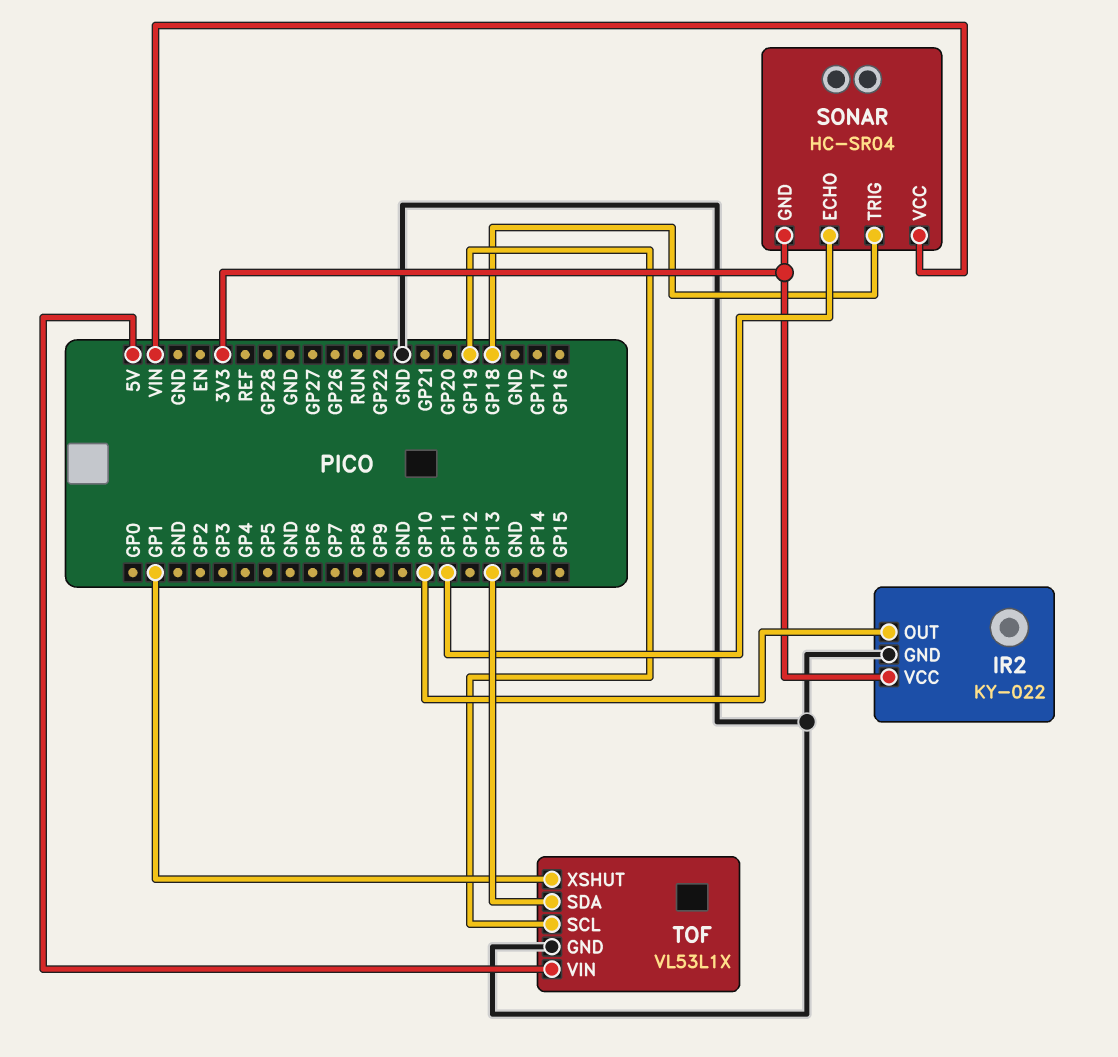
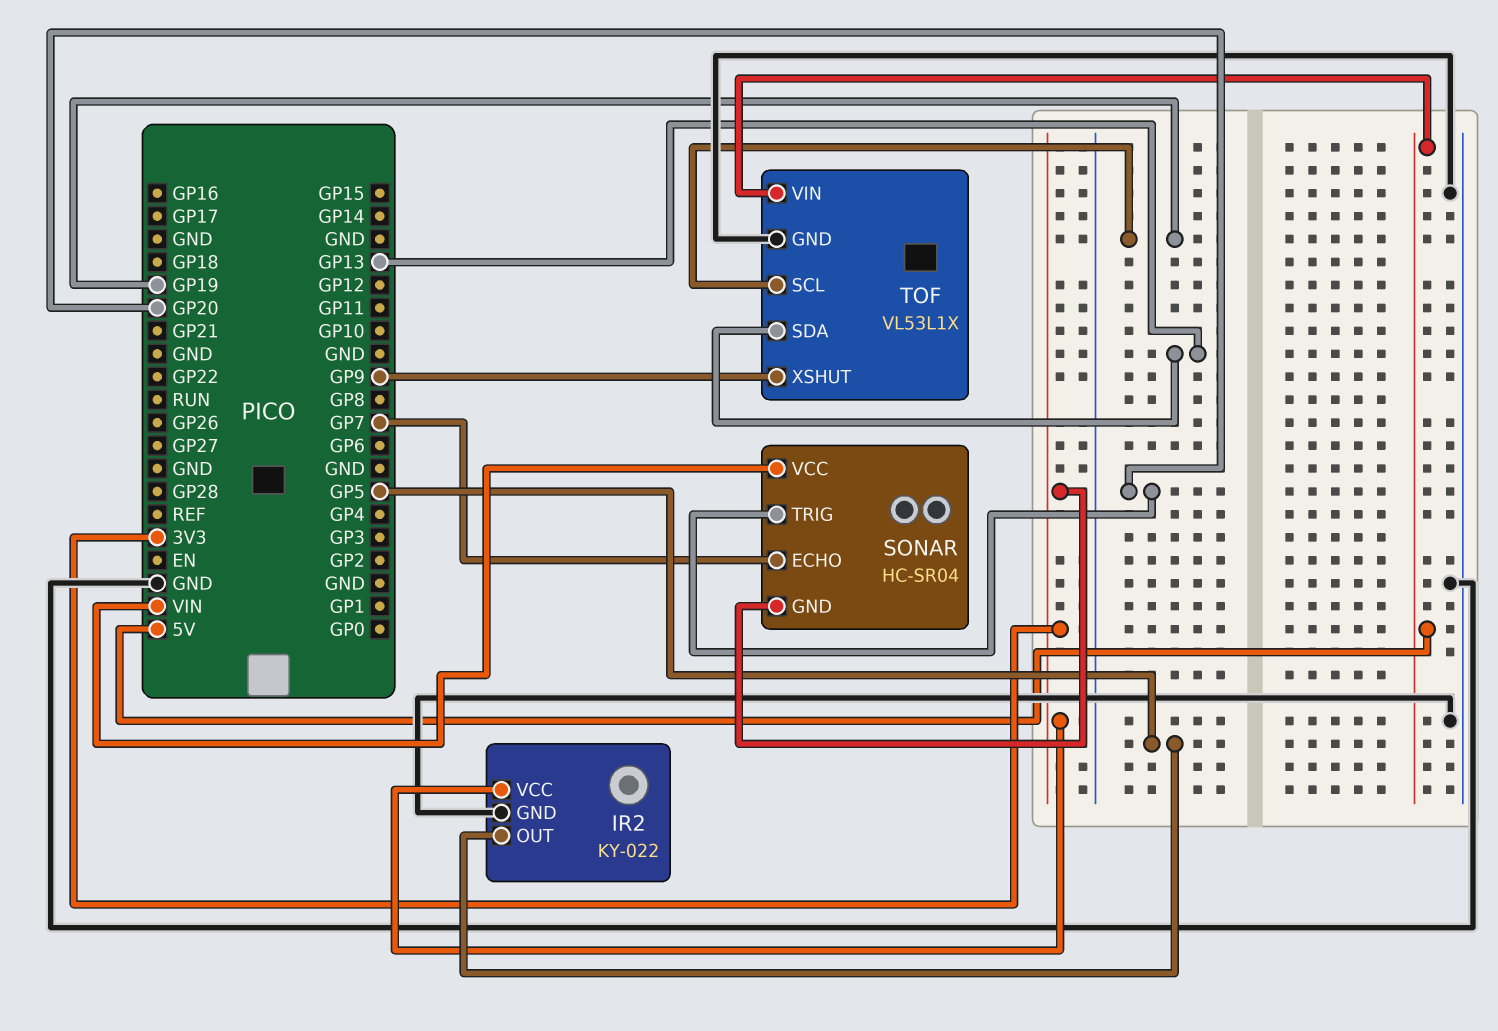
IR2 pin OUT: GP10 -> GP5
SONAR pin ECHO: GP11 -> GP7
SONAR pin TRIG: GP18 -> GP20
TOF pin XSHUT: GP1 -> GP9

